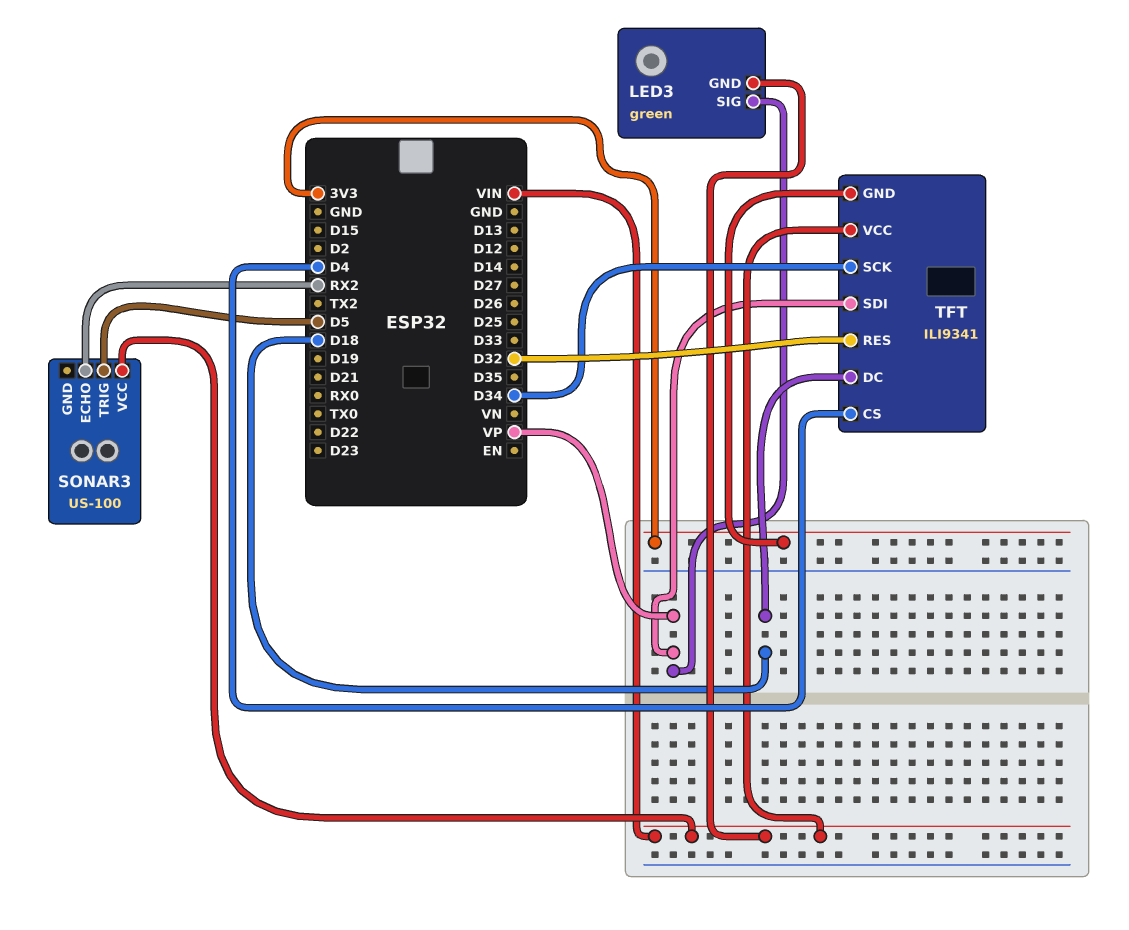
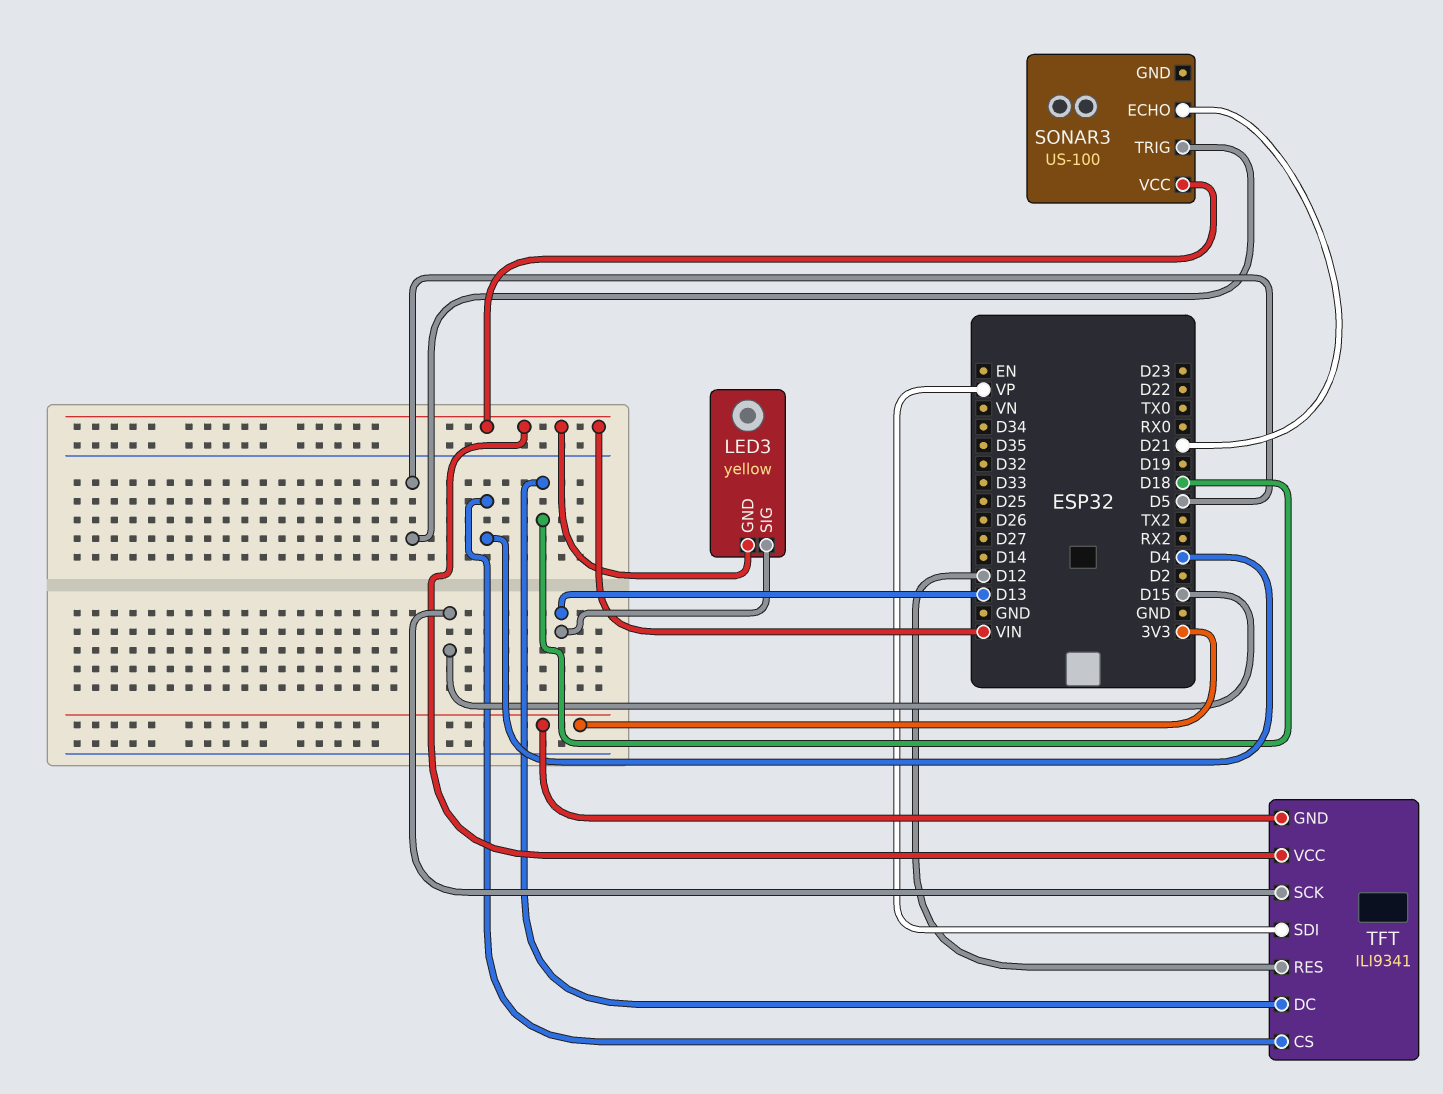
LED3: green -> yellow
LED3 pin SIG: VP -> D13
SONAR3 pin ECHO: RX2 -> D21
TFT pin RES: D32 -> D12
TFT pin SCK: D34 -> D15

